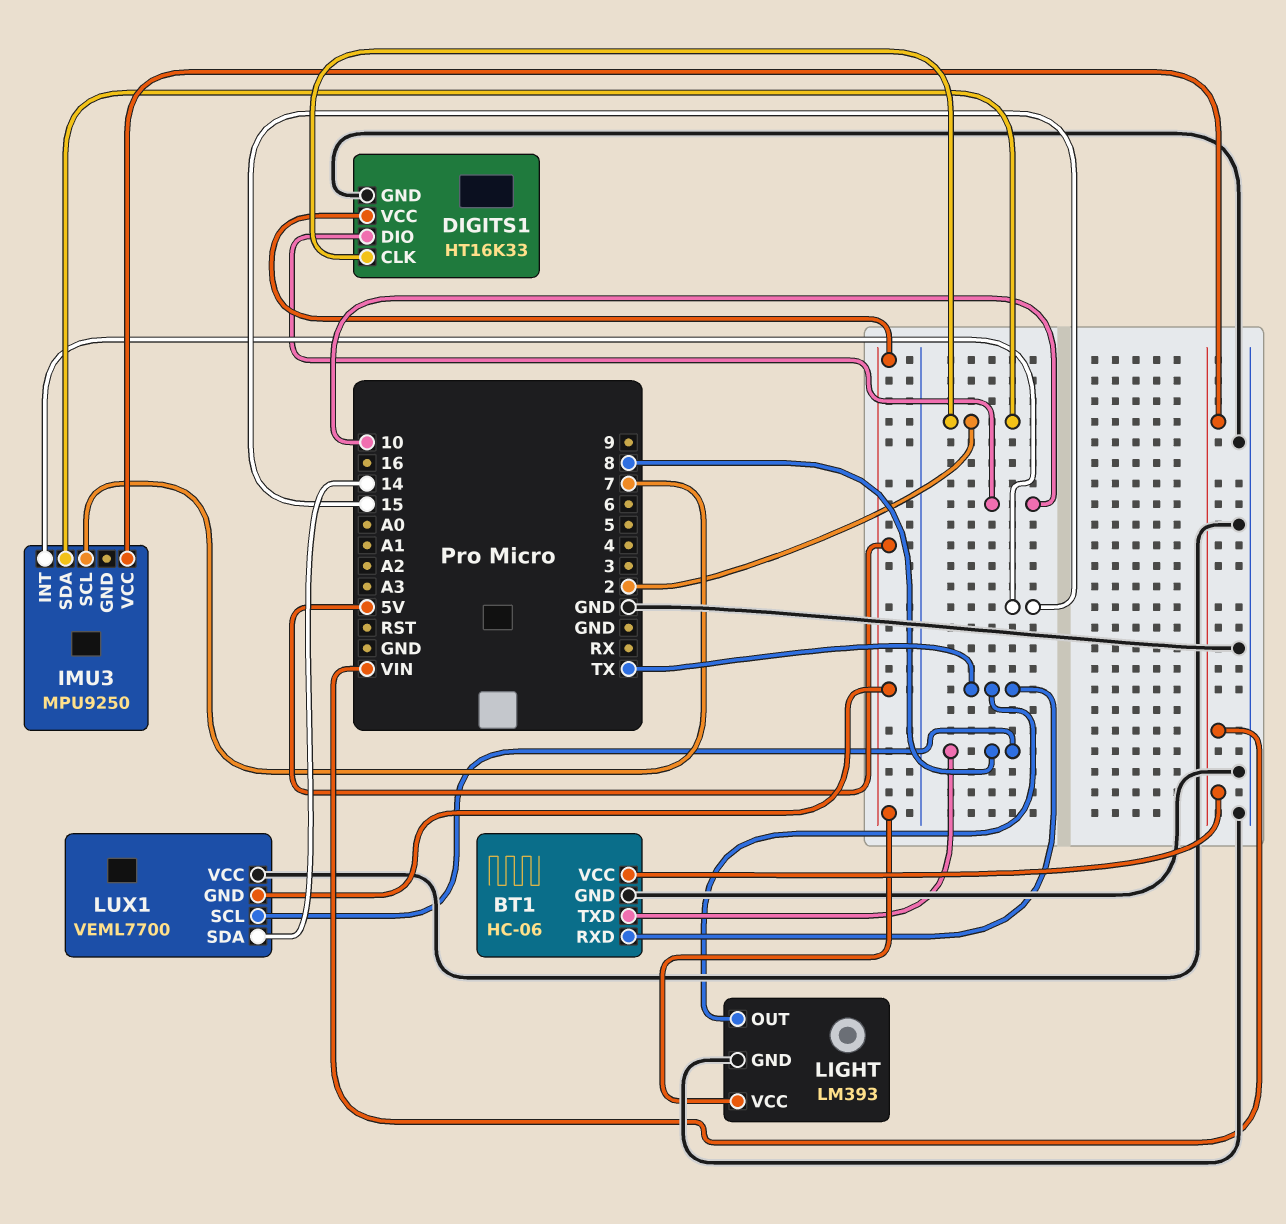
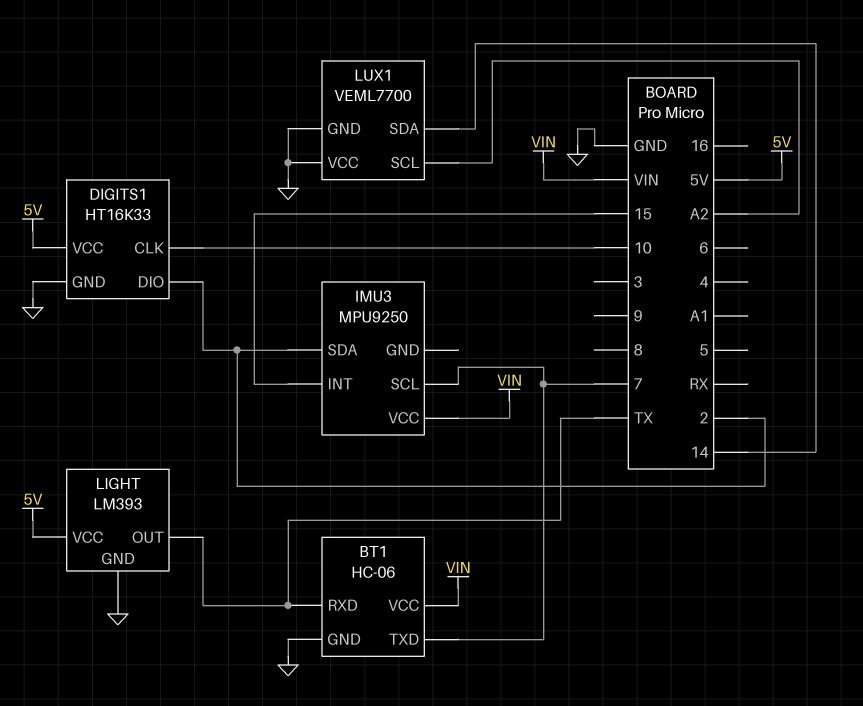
BT1 pin TXD: 8 -> 7
DIGITS1 pin CLK: 2 -> 10
DIGITS1 pin DIO: 10 -> 2
LUX1 pin GND: 5V -> GND
LUX1 pin SCL: 8 -> A2

